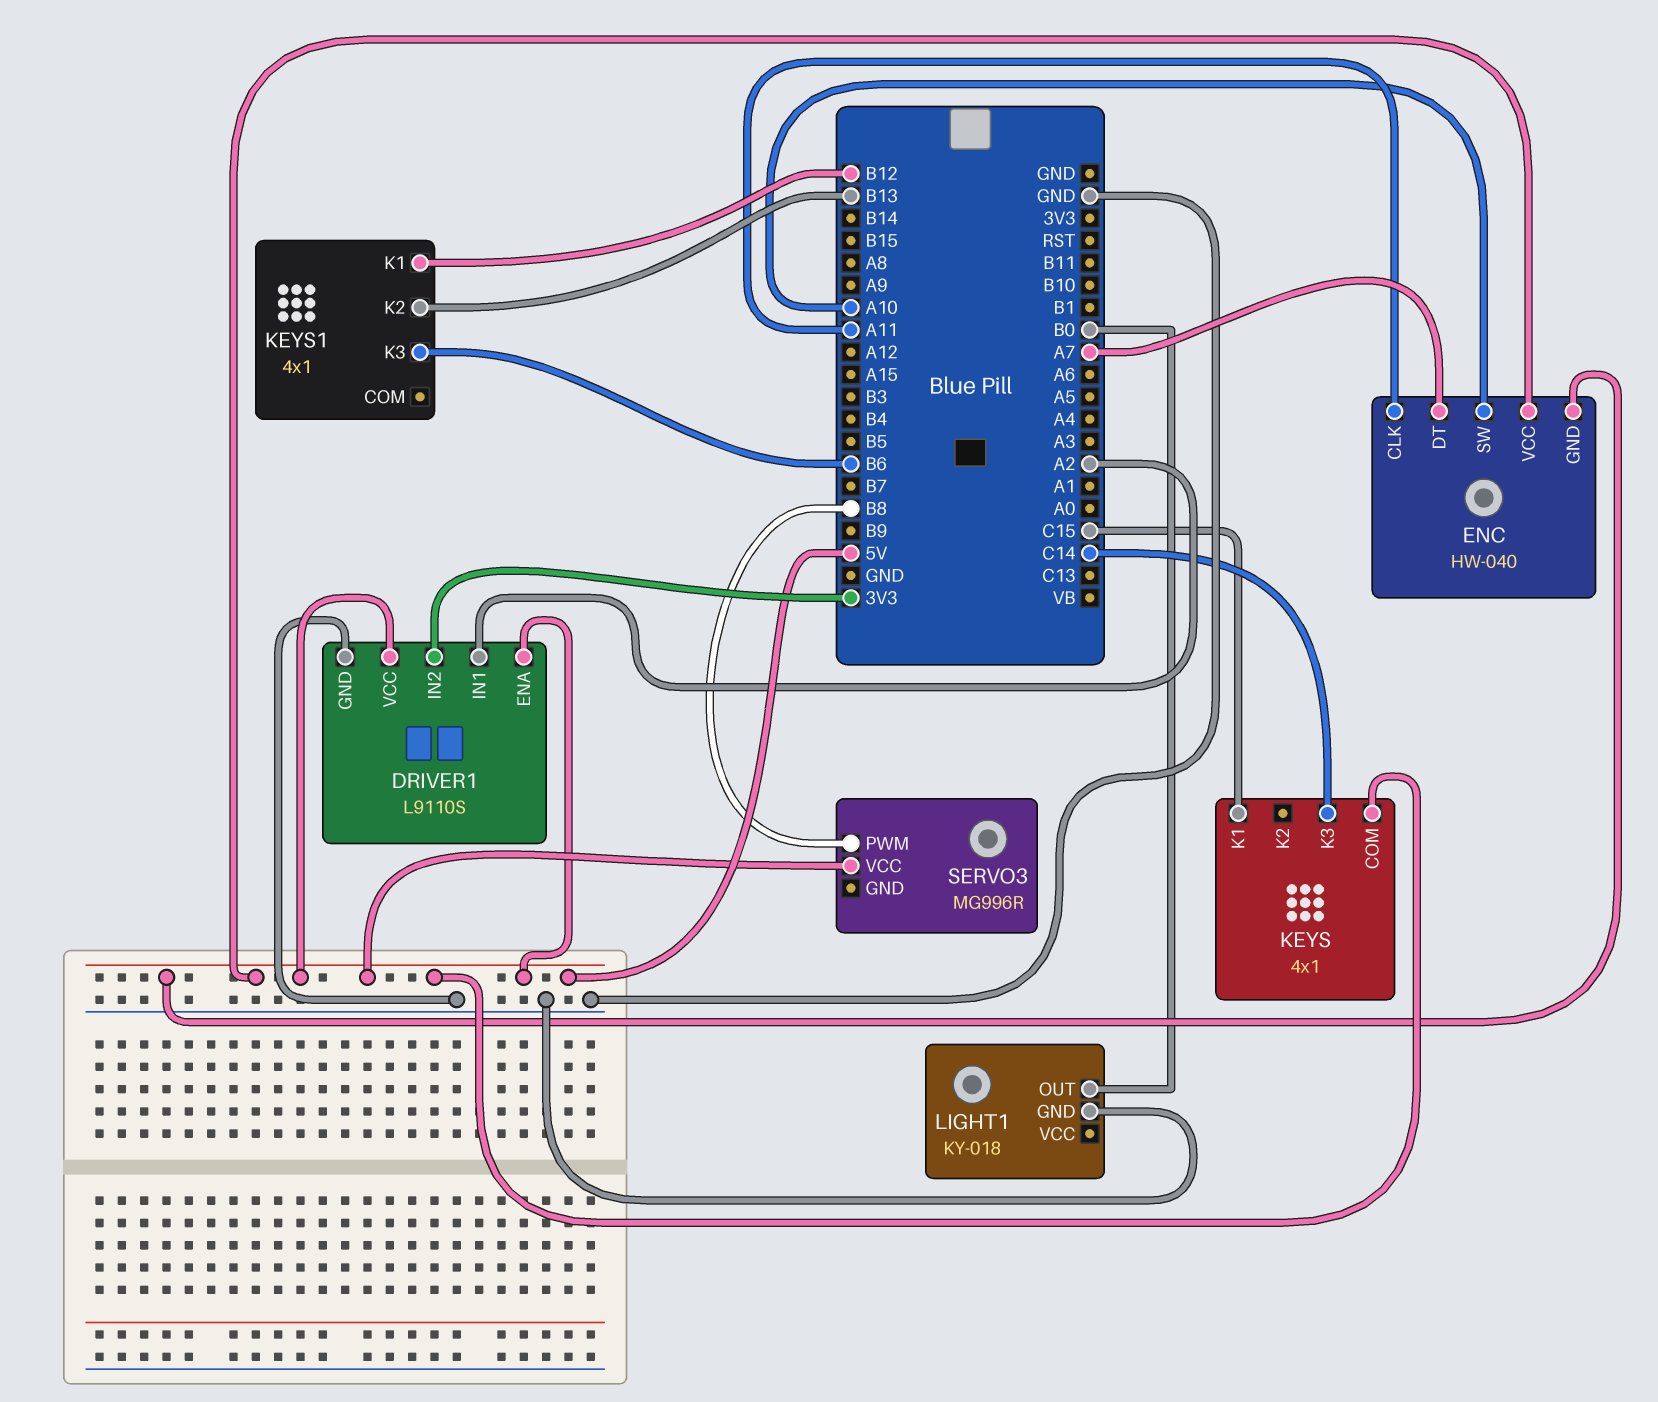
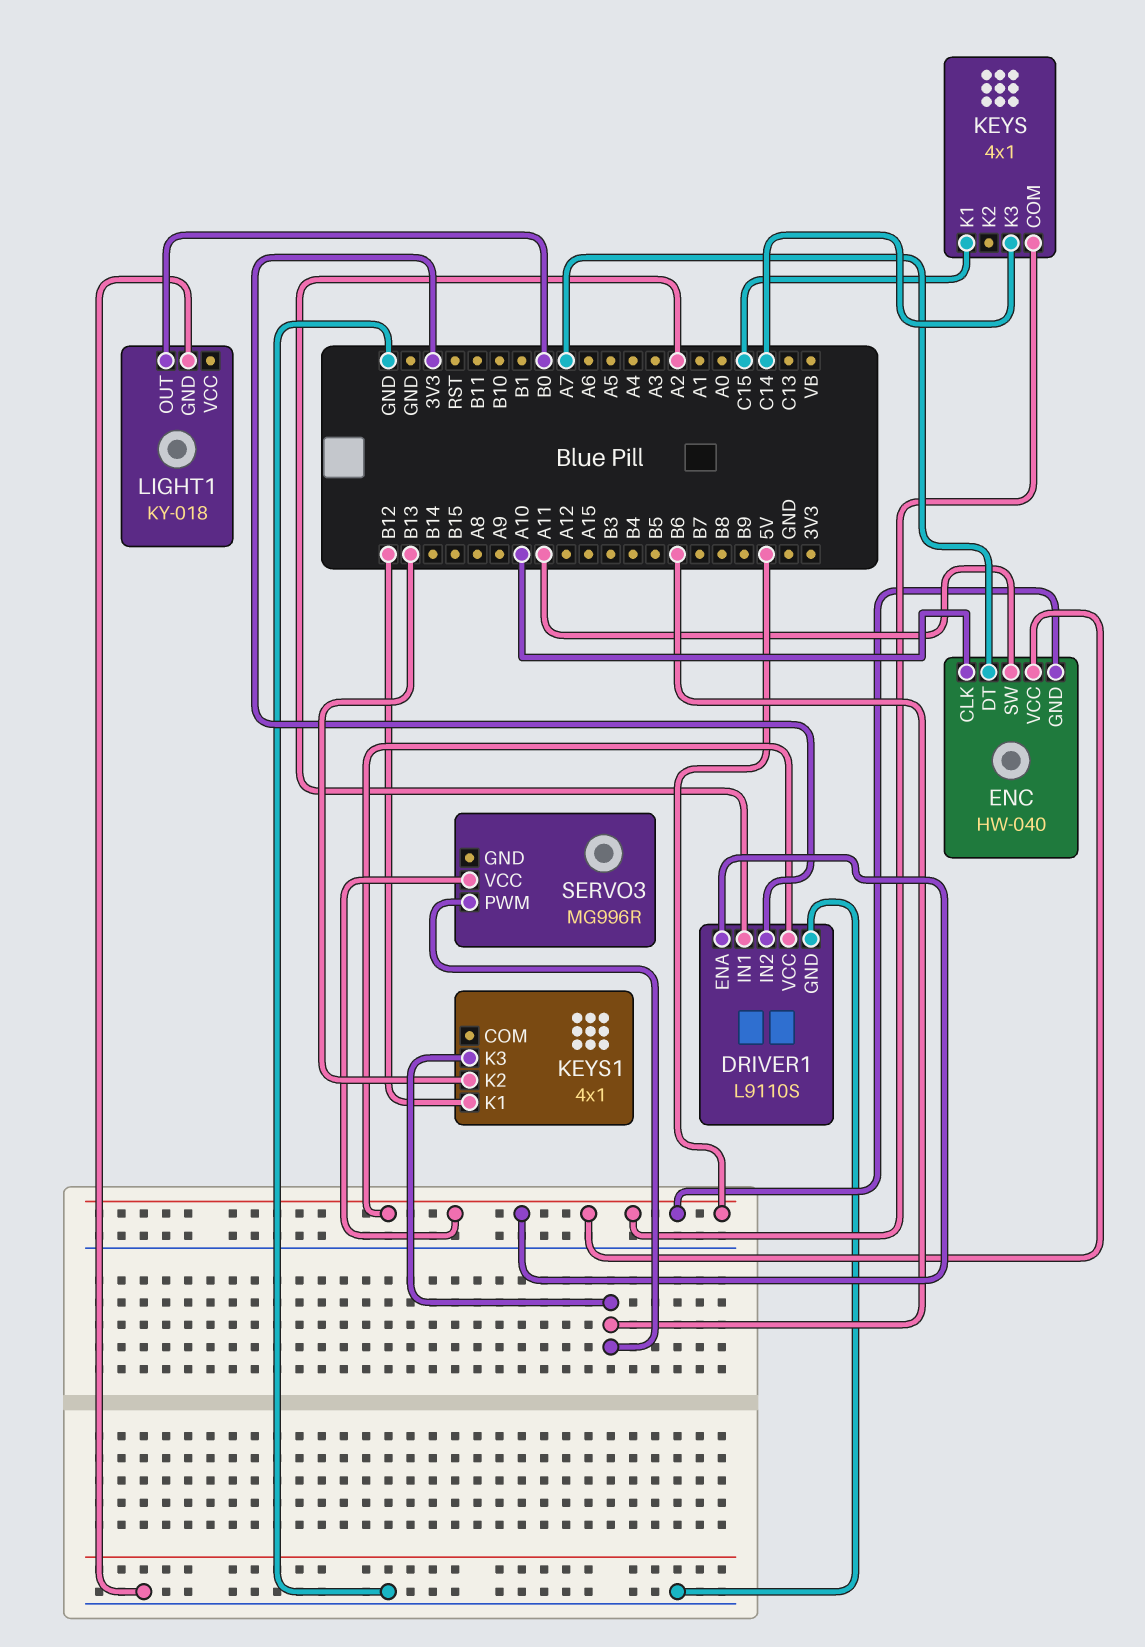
ENC pin CLK: A11 -> A10
ENC pin SW: A10 -> A11
SERVO3 pin PWM: B8 -> B6

